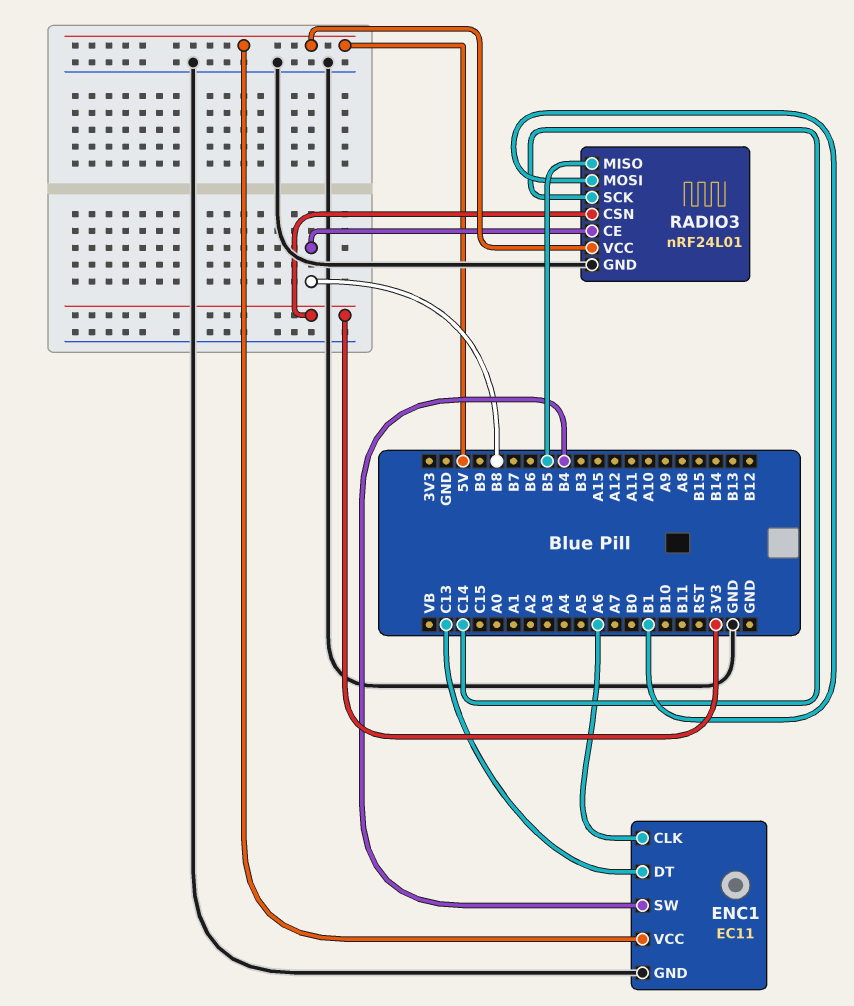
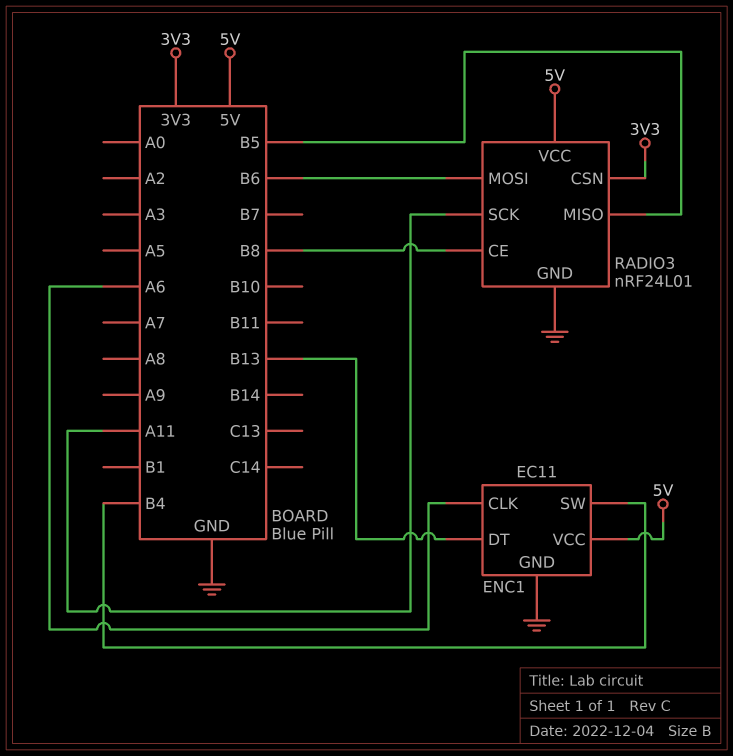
ENC1 pin DT: C13 -> B13
RADIO3 pin MOSI: B1 -> B6
RADIO3 pin SCK: C14 -> A11

